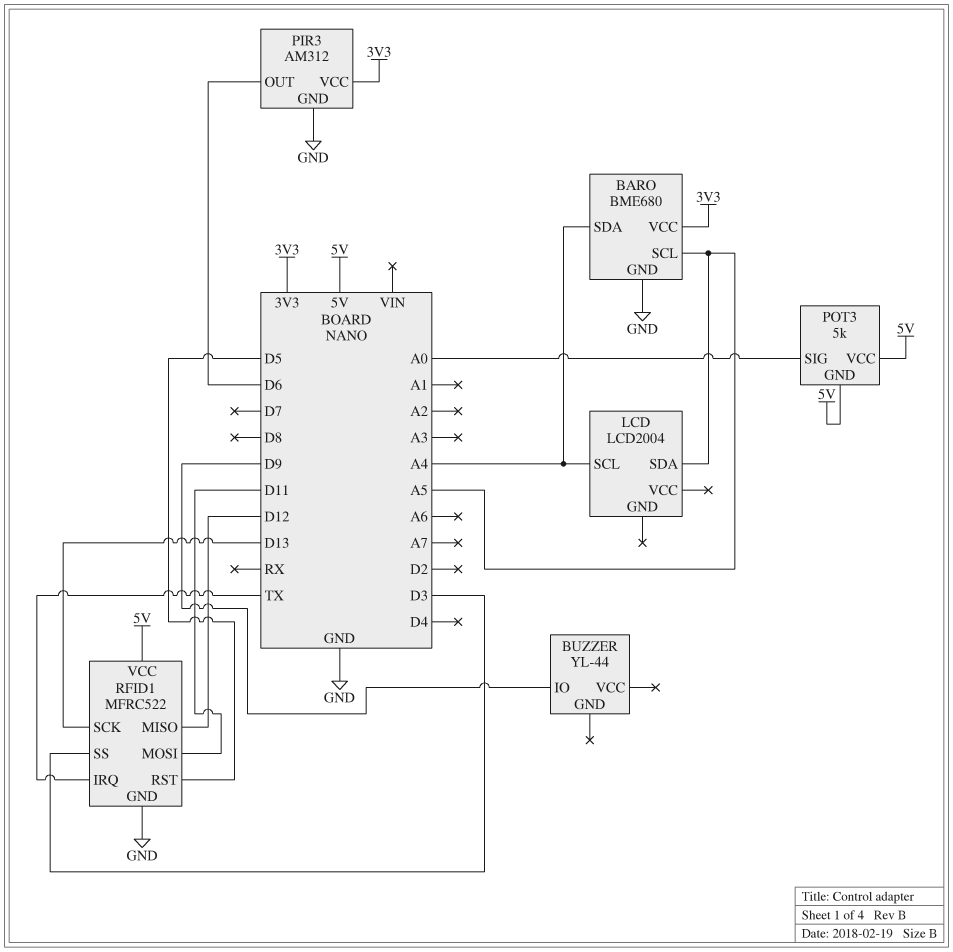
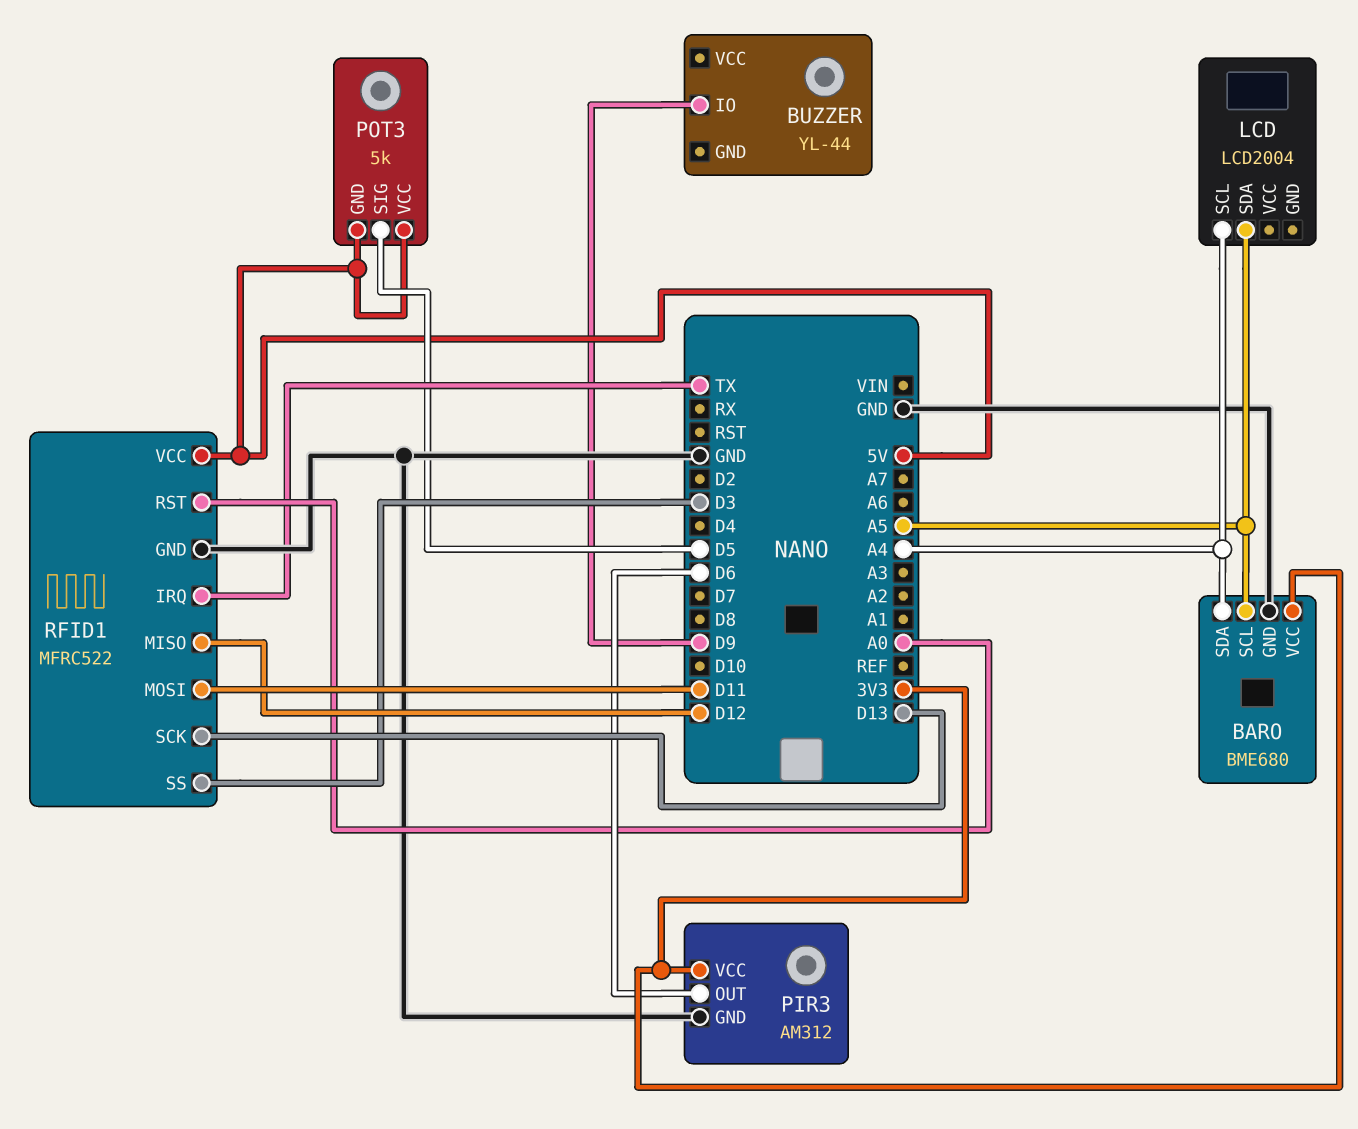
POT3 pin SIG: A0 -> D5
RFID1 pin RST: D5 -> A0

